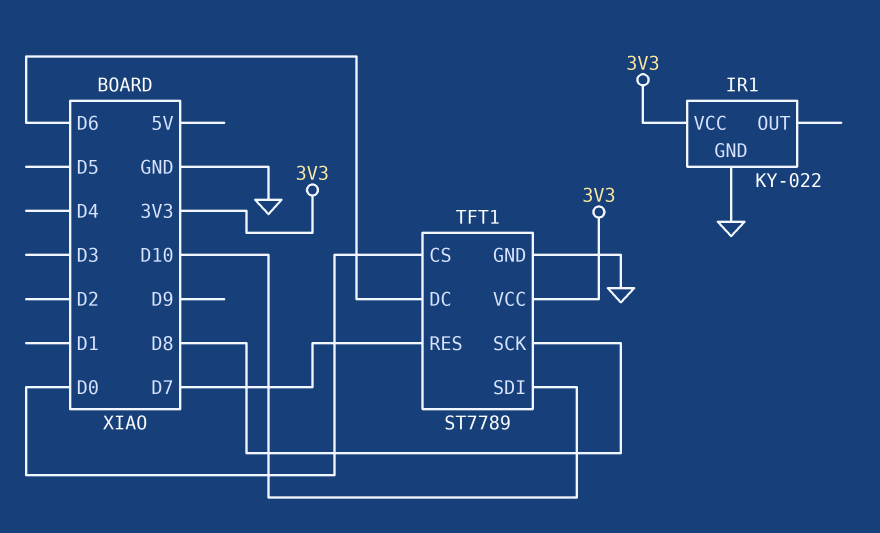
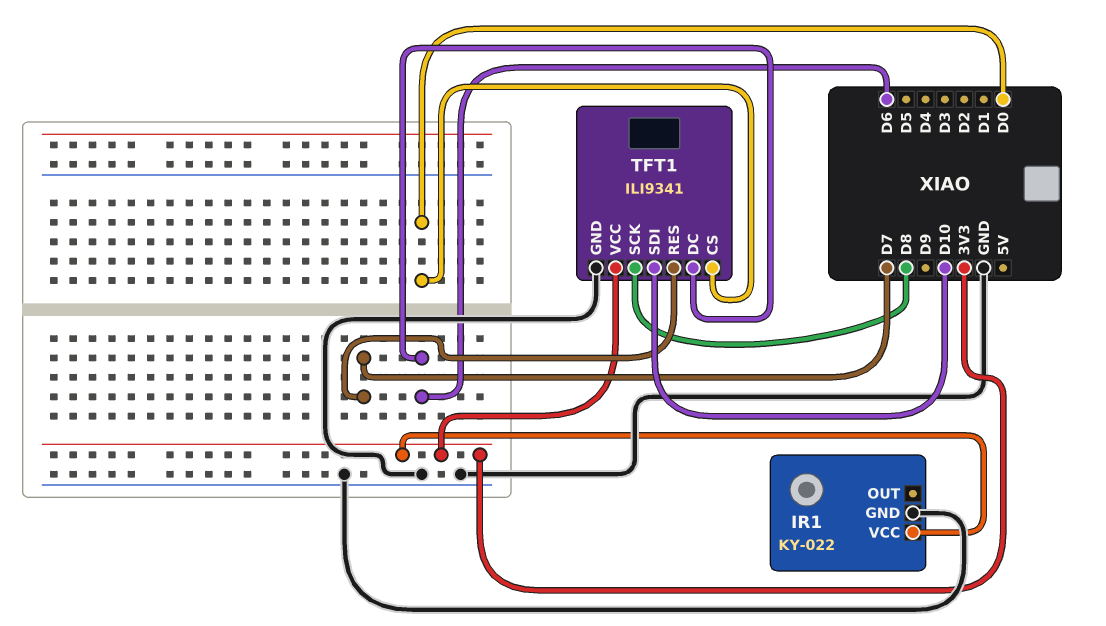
TFT1: ST7789 -> ILI9341

